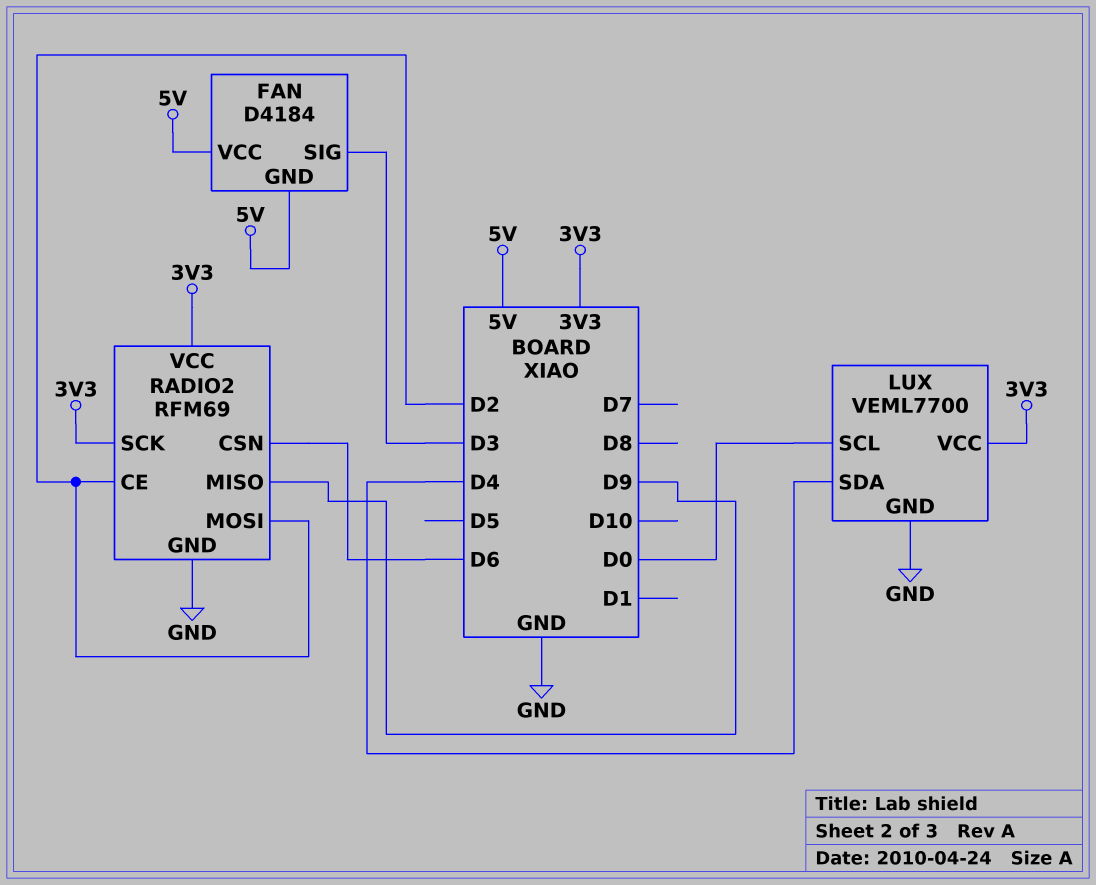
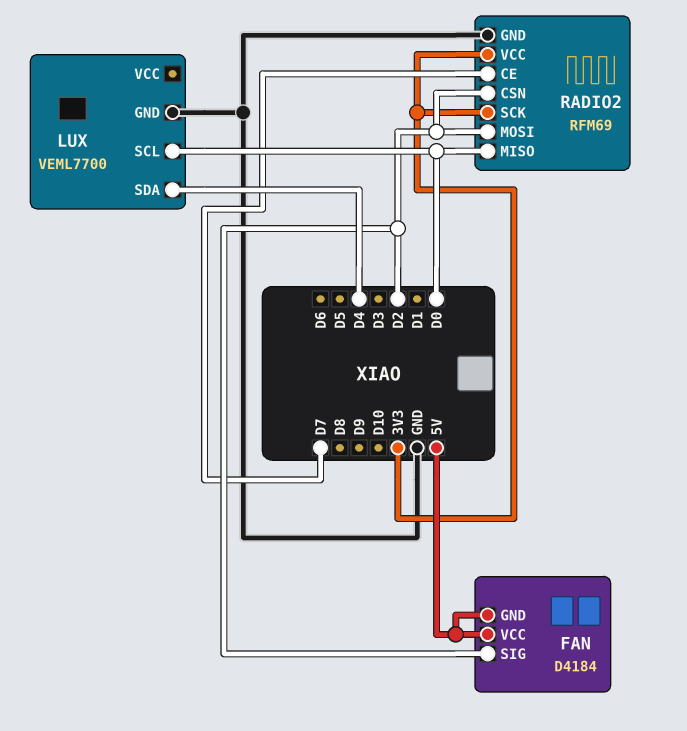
FAN pin SIG: D3 -> D2
LUX pin VCC: 3V3 -> none
RADIO2 pin CE: D2 -> D7
RADIO2 pin CSN: D6 -> D2
RADIO2 pin MISO: D9 -> D0

